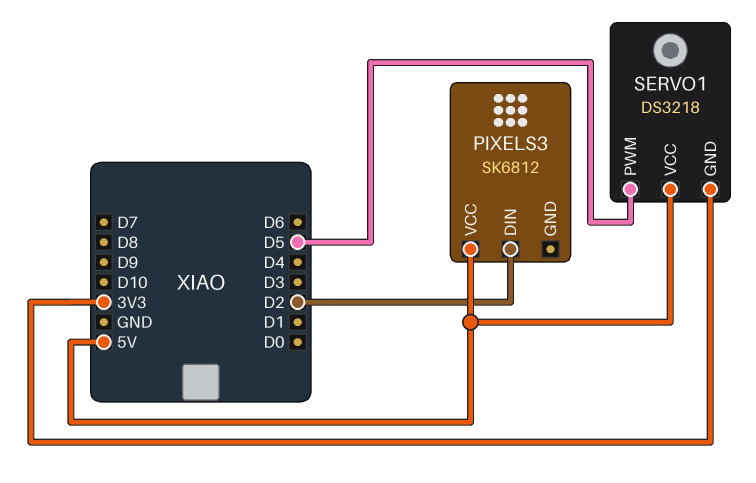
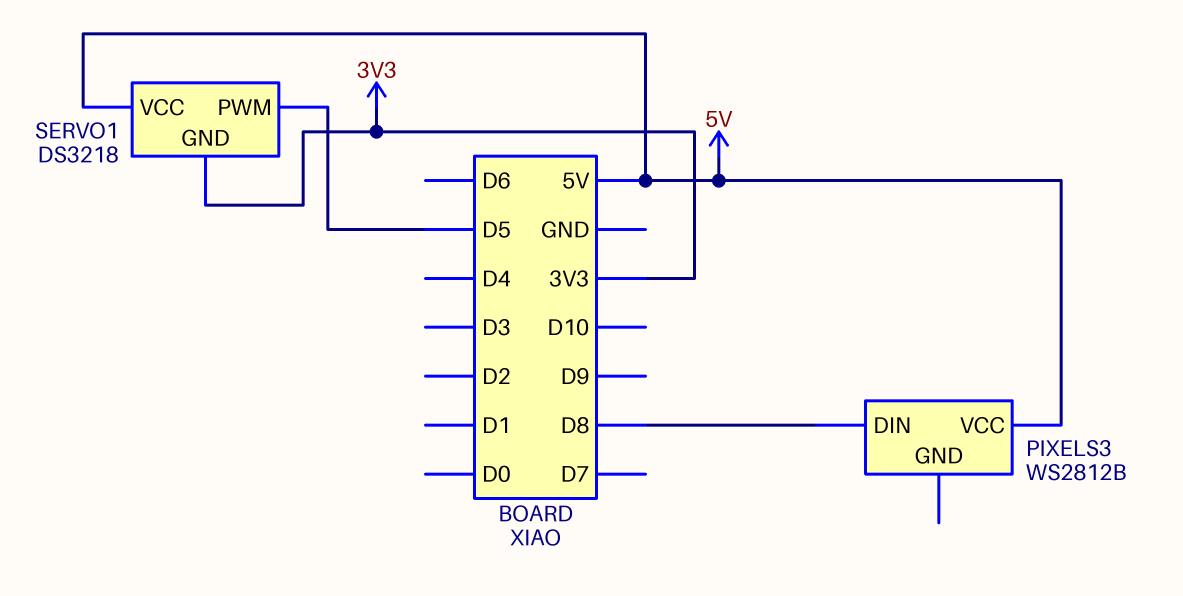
PIXELS3: SK6812 -> WS2812B
PIXELS3 pin DIN: D2 -> D8

